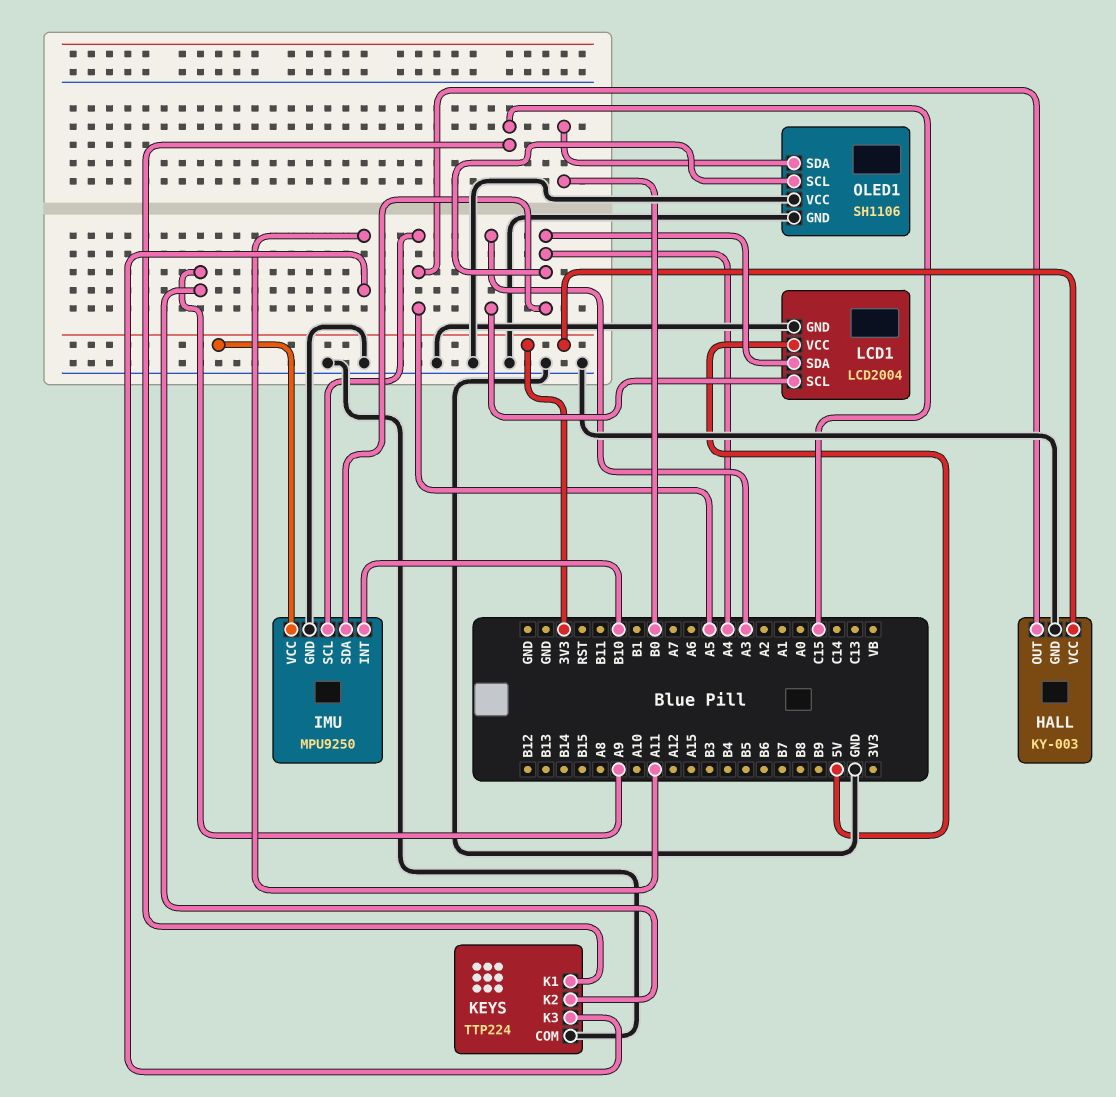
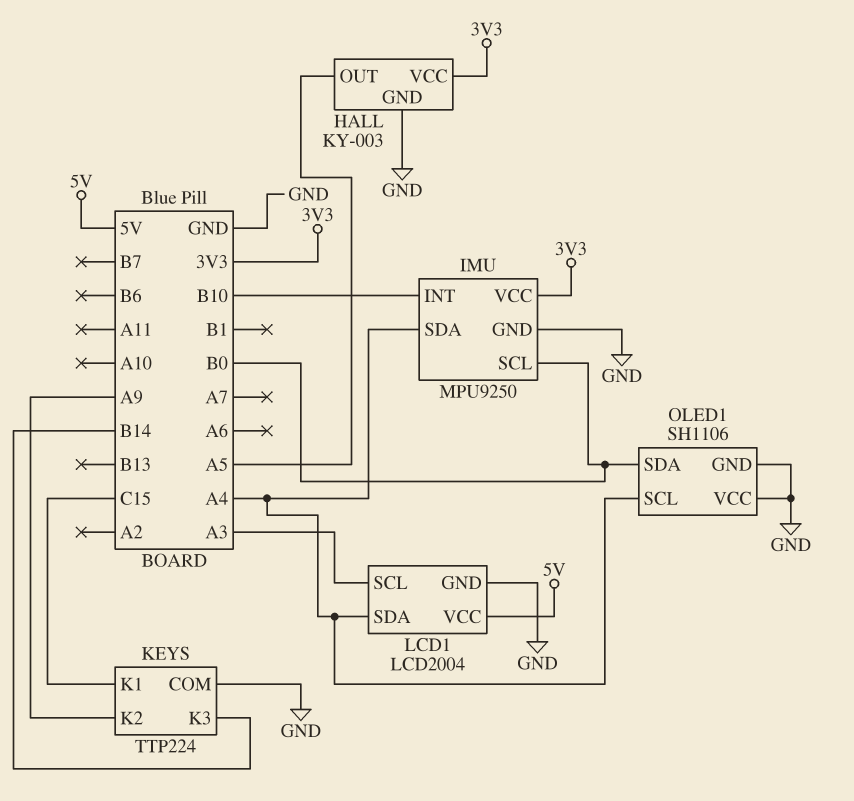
IMU pin SCL: A5 -> B0
KEYS pin K3: A11 -> B14

